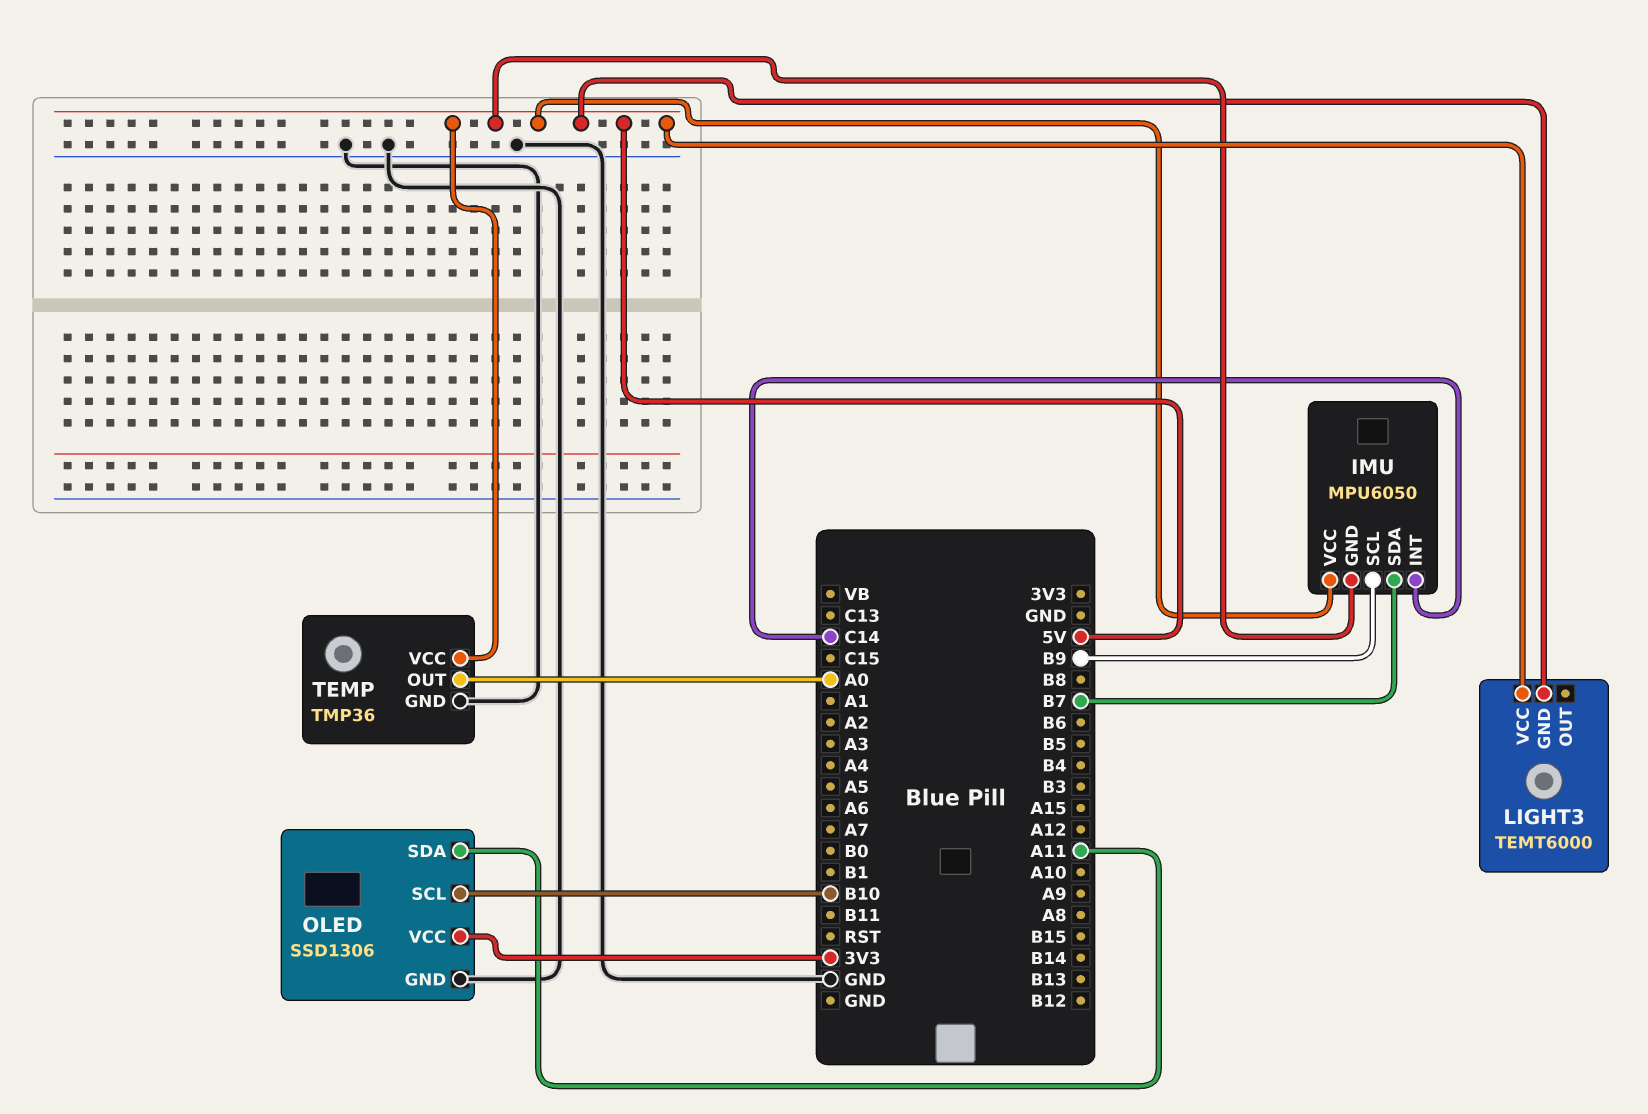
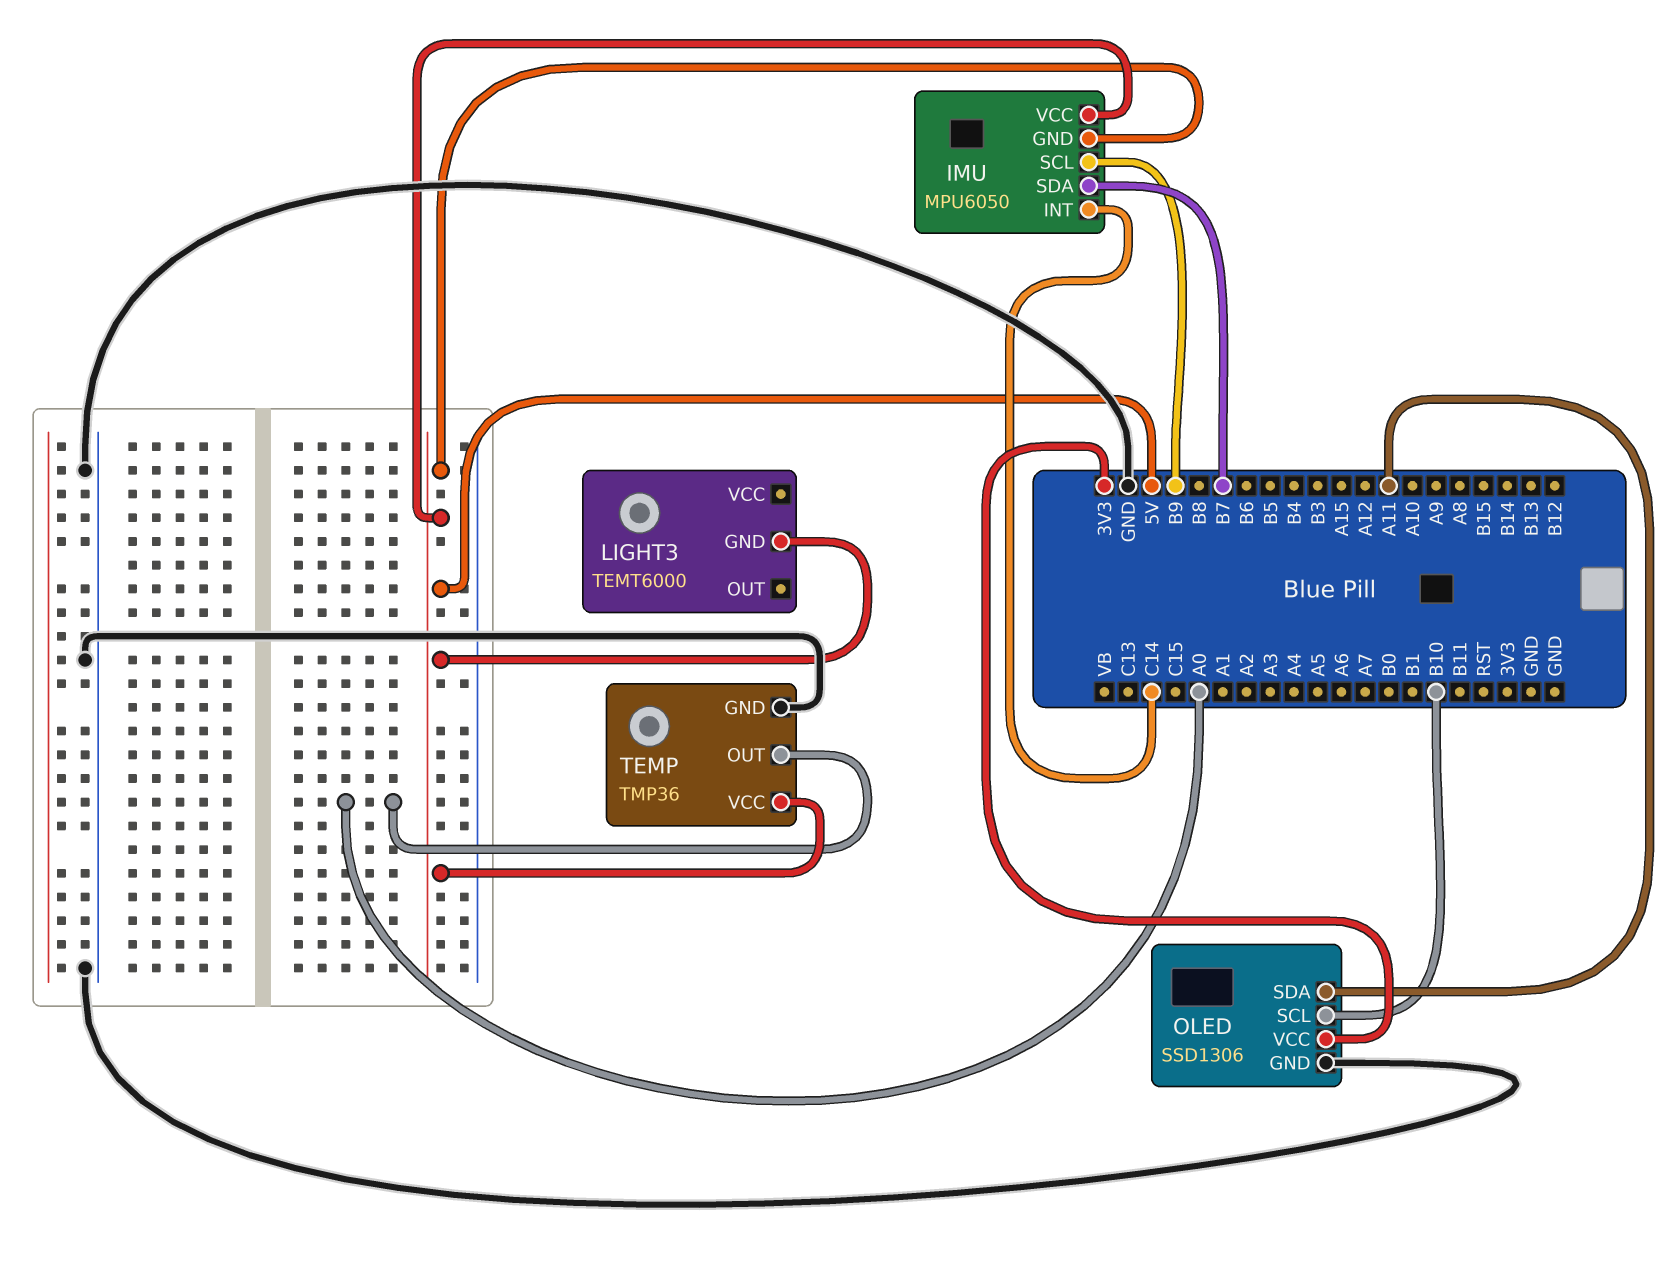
LIGHT3 pin VCC: 5V -> none

